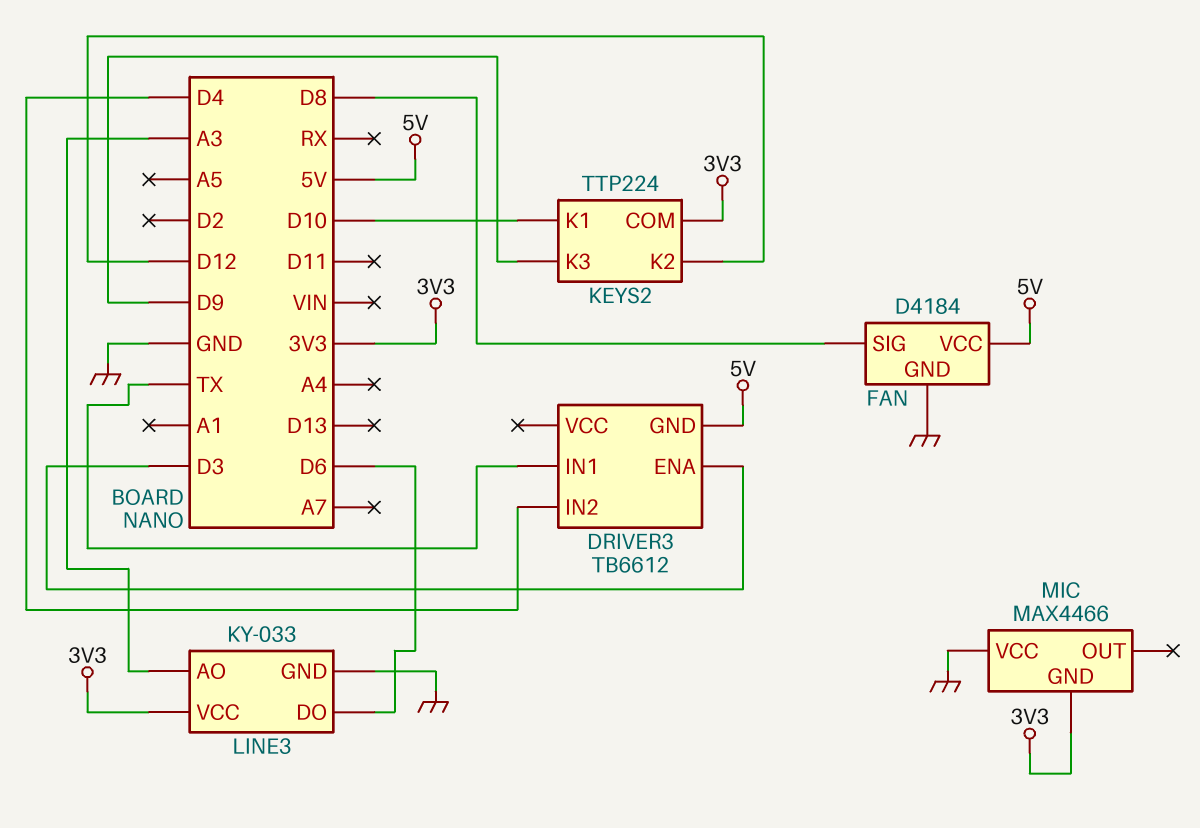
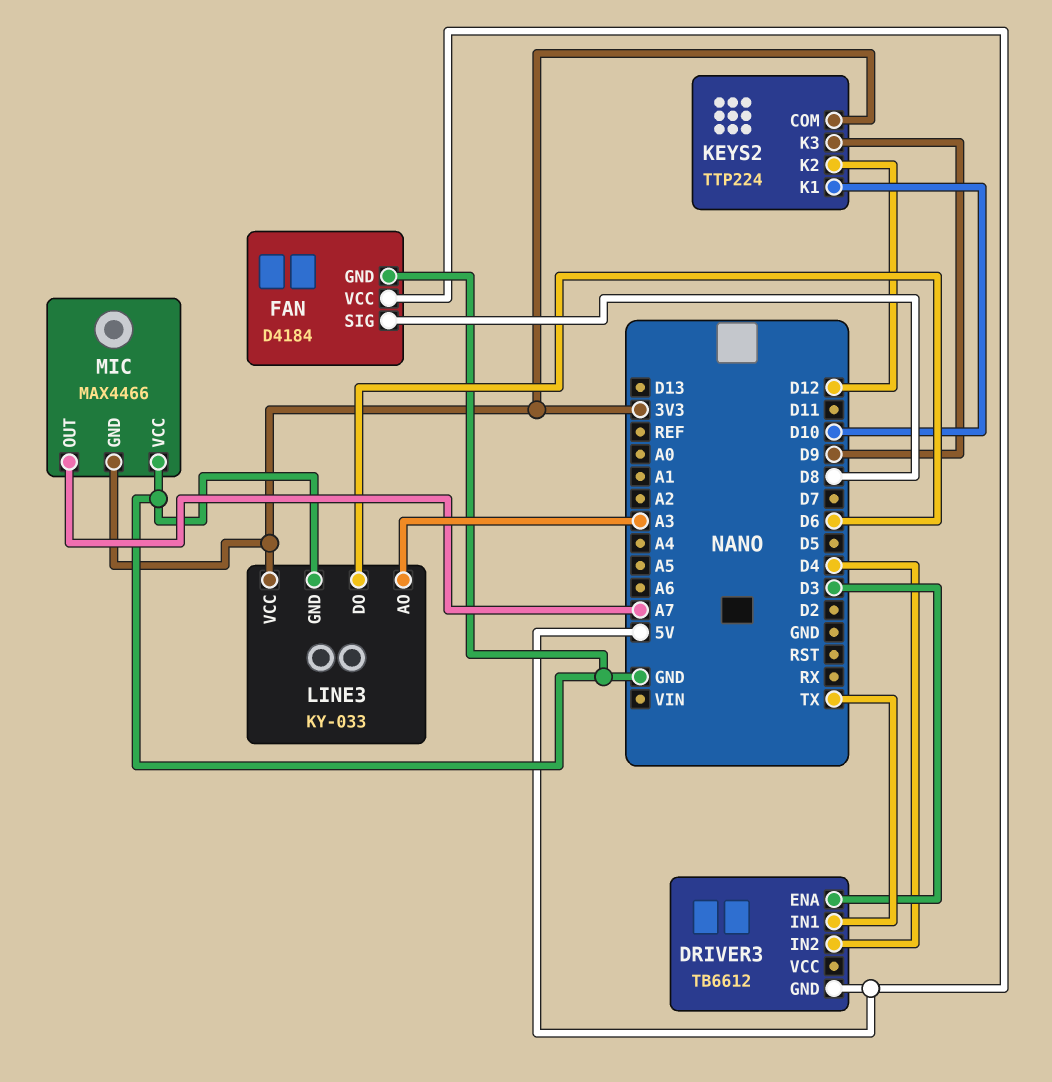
MIC pin OUT: none -> A7

